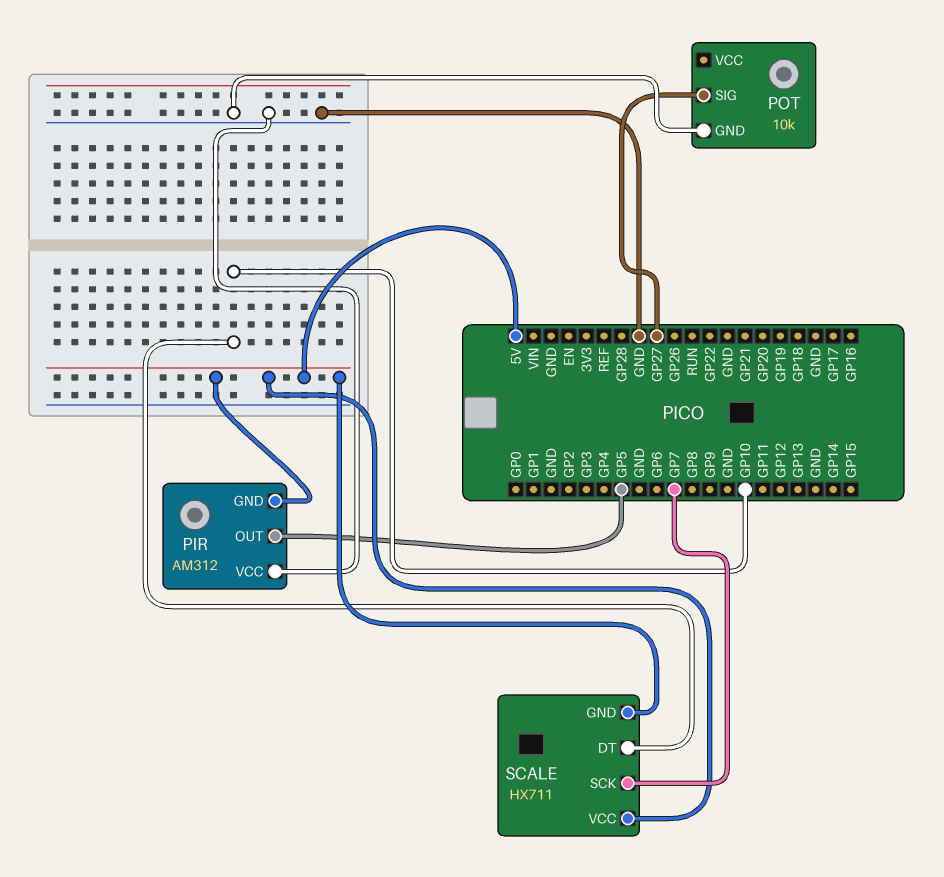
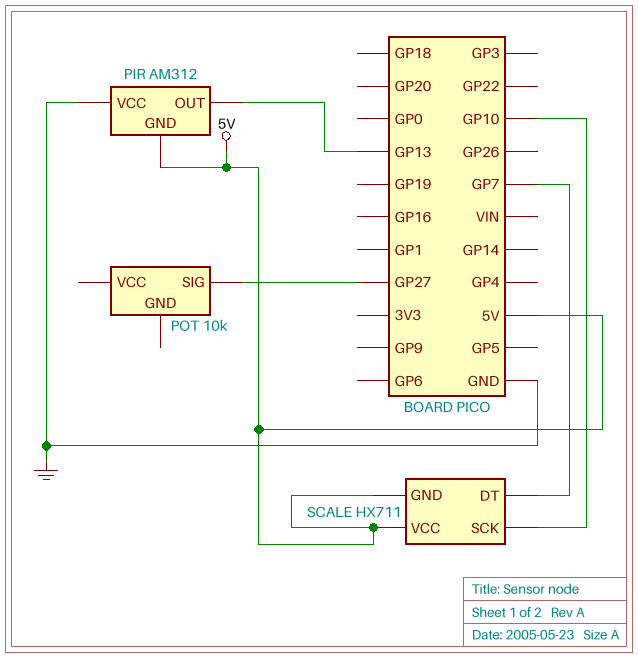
PIR pin OUT: GP5 -> GP13
POT pin GND: GND -> none
SCALE pin DT: GP10 -> GP7
SCALE pin SCK: GP7 -> GP10

